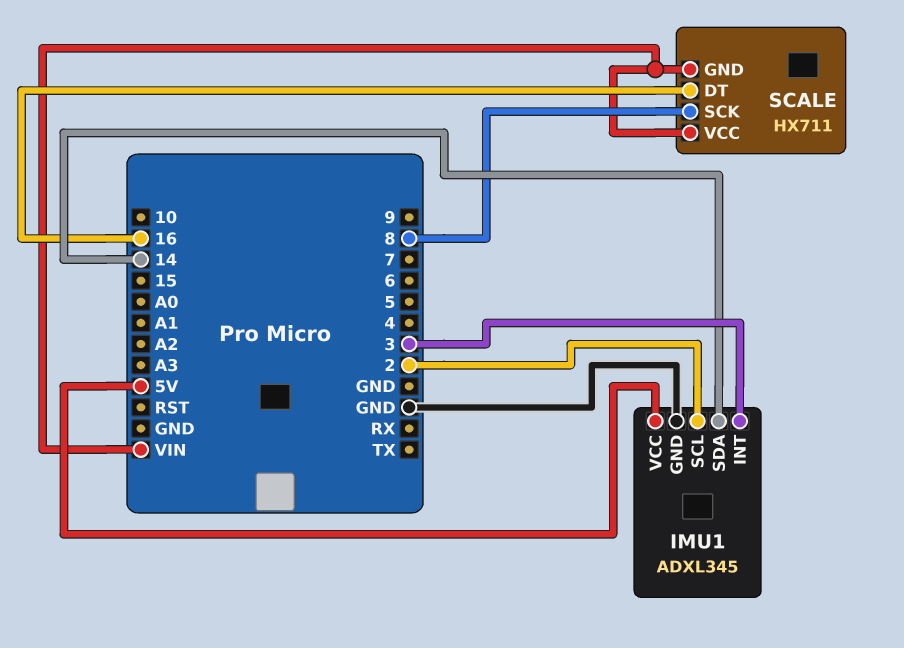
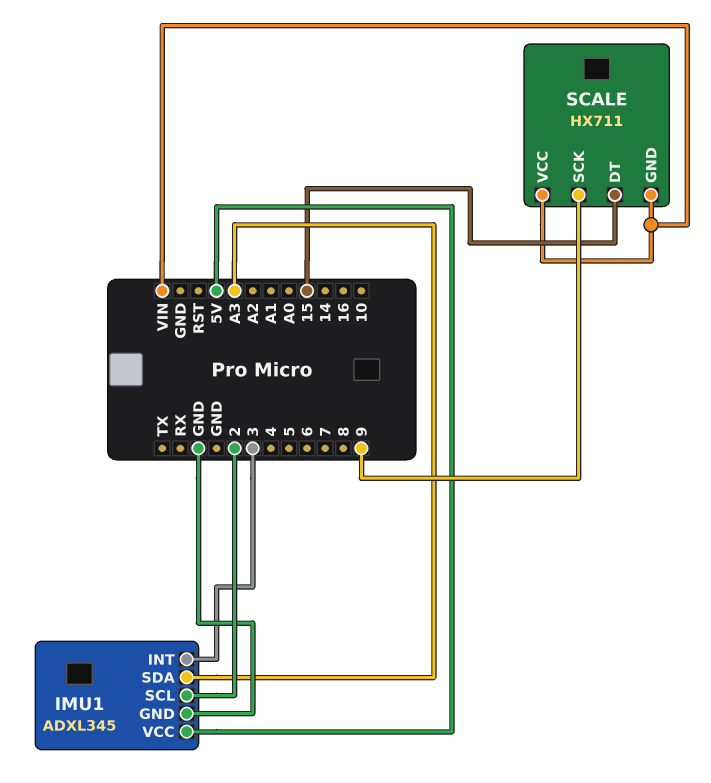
IMU1 pin SDA: 14 -> A3
SCALE pin DT: 16 -> 15
SCALE pin SCK: 8 -> 9

